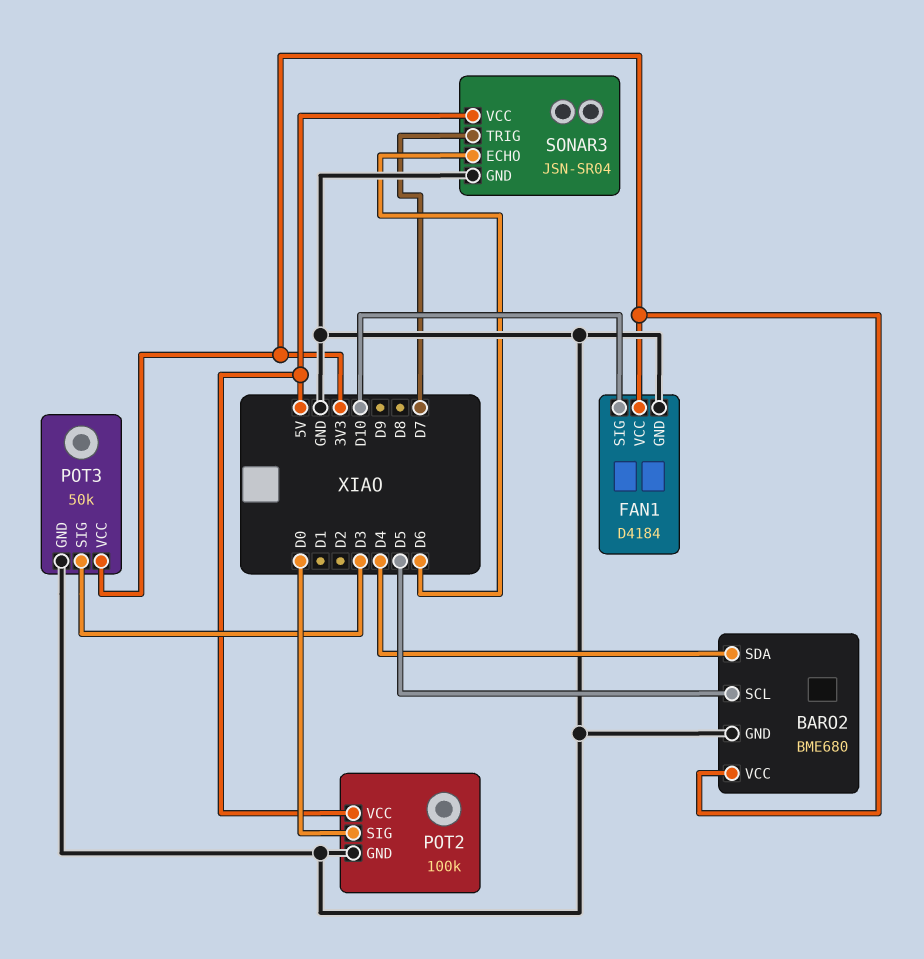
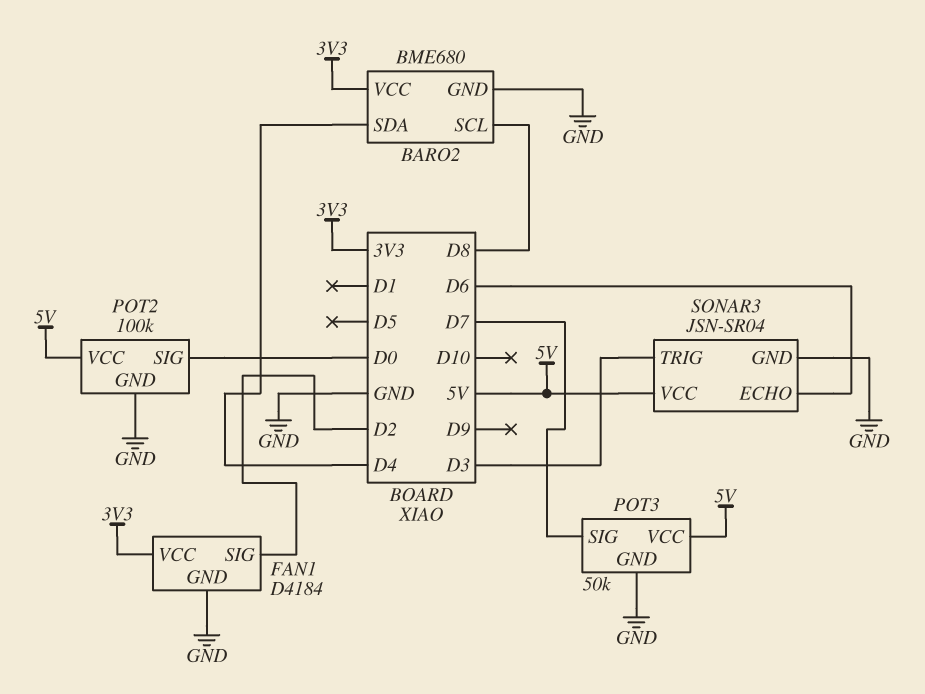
BARO2 pin SCL: D5 -> D8
FAN1 pin SIG: D10 -> D2
POT3 pin SIG: D3 -> D7
POT3 pin VCC: 3V3 -> 5V
SONAR3 pin TRIG: D7 -> D3

